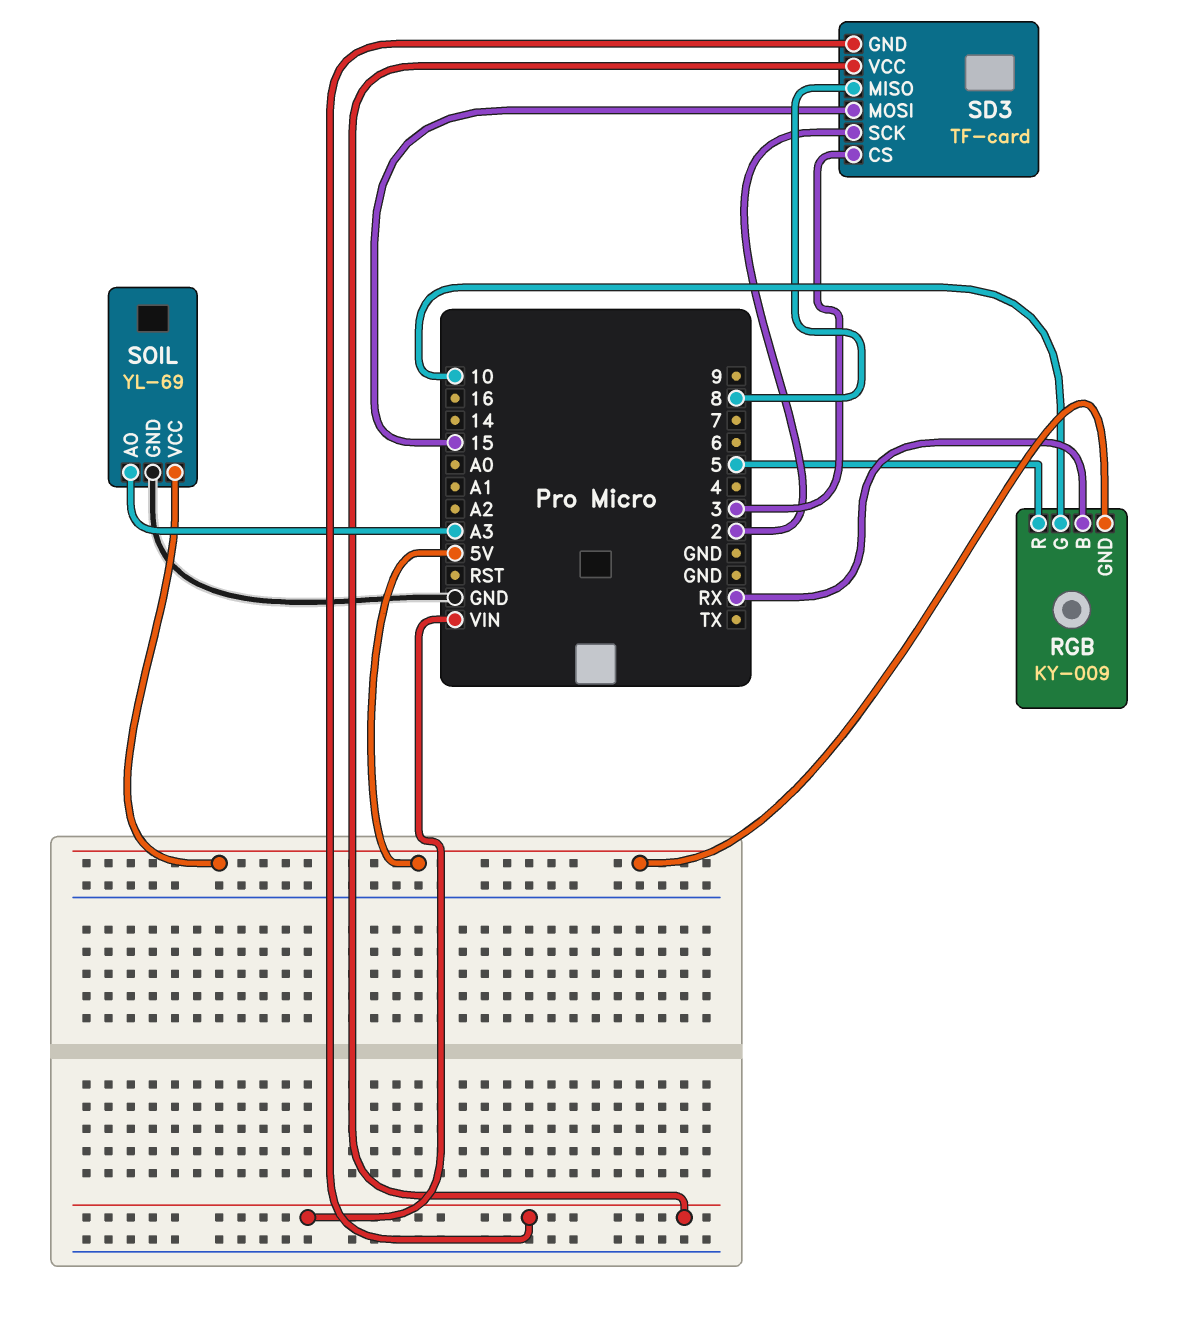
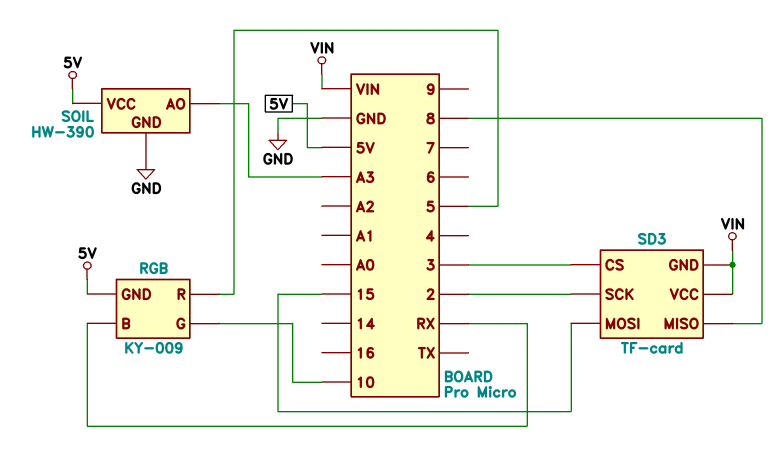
SOIL: YL-69 -> HW-390

